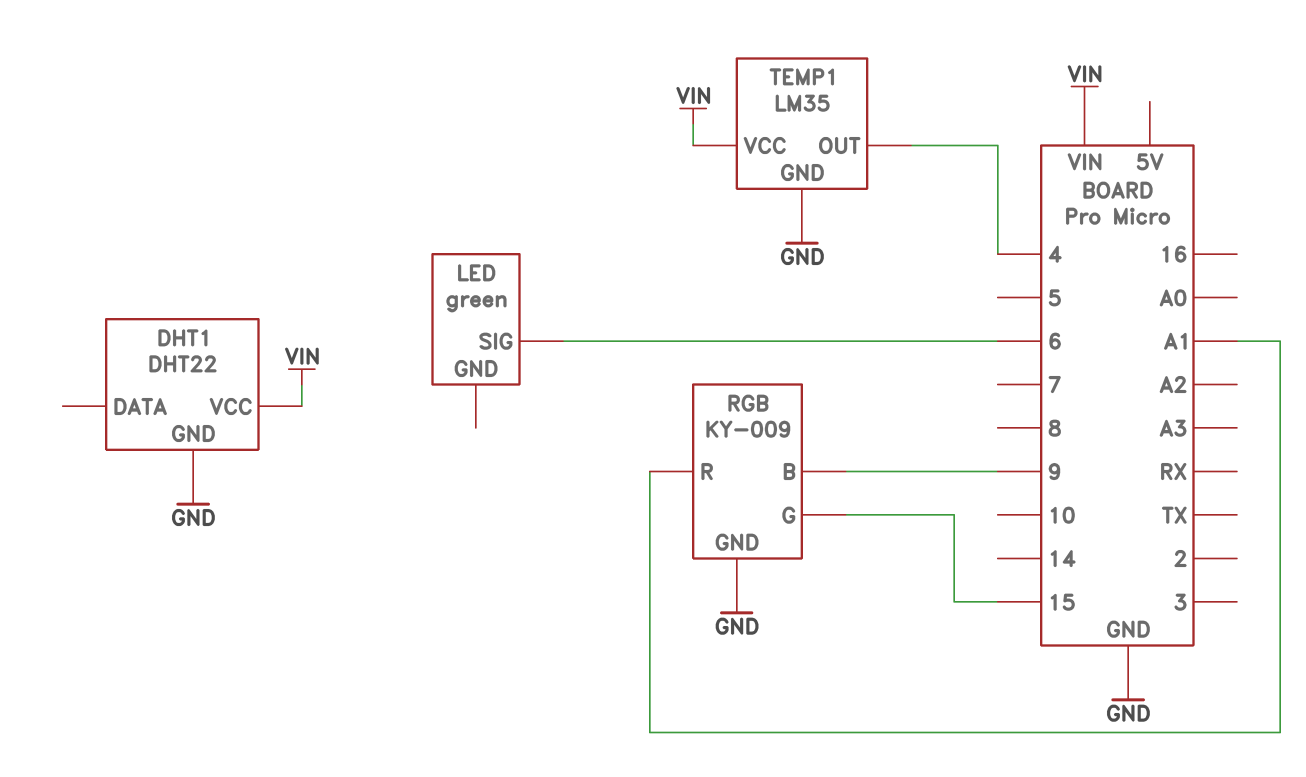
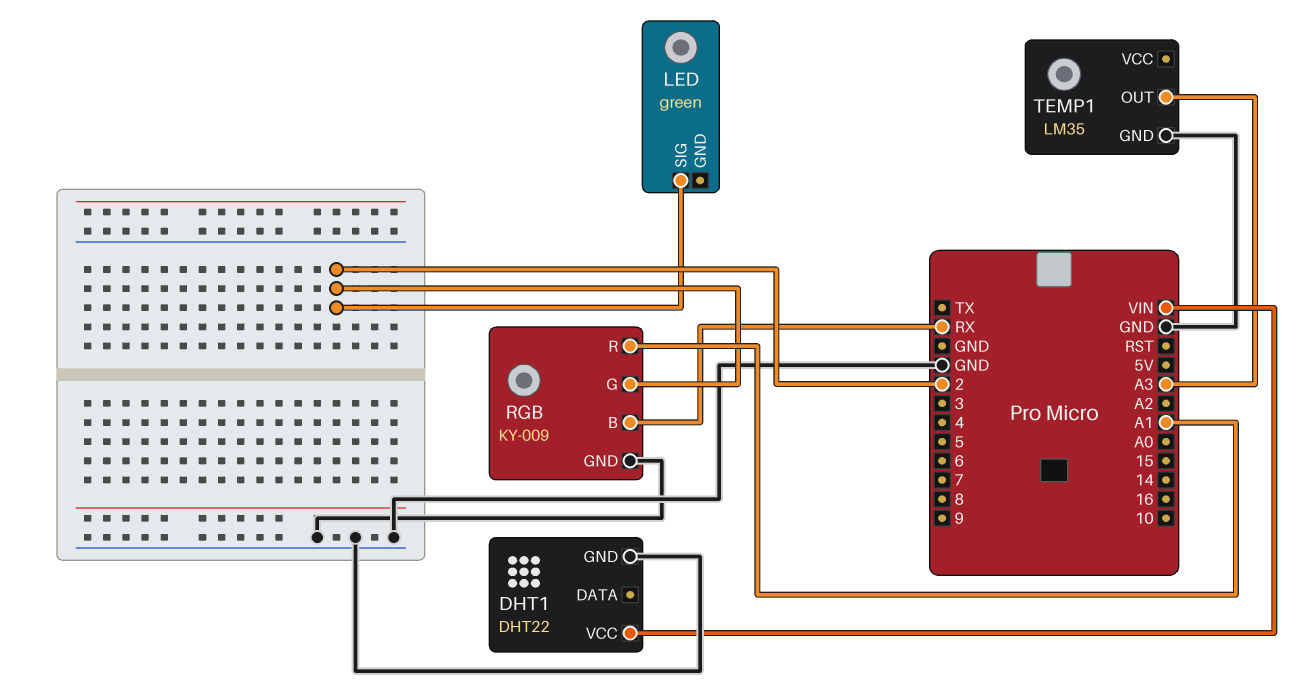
LED pin SIG: 6 -> 2
RGB pin B: 9 -> RX
RGB pin G: 15 -> 2
TEMP1 pin OUT: 4 -> A3
TEMP1 pin VCC: VIN -> none

